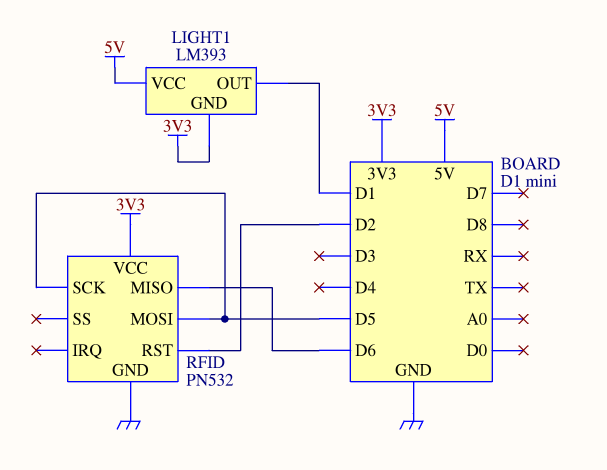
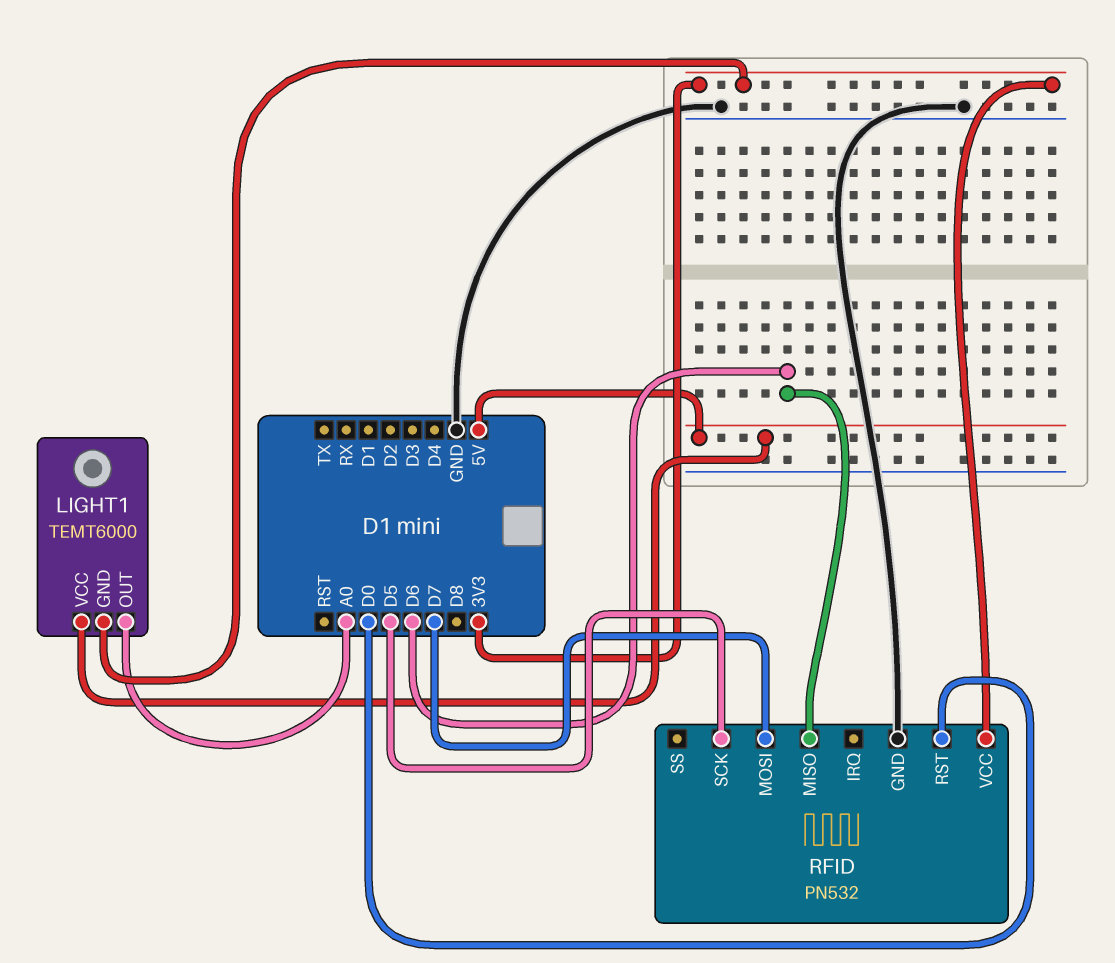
LIGHT1: LM393 -> TEMT6000
LIGHT1 pin OUT: D1 -> A0
RFID pin MOSI: D5 -> D7
RFID pin RST: D2 -> D0

